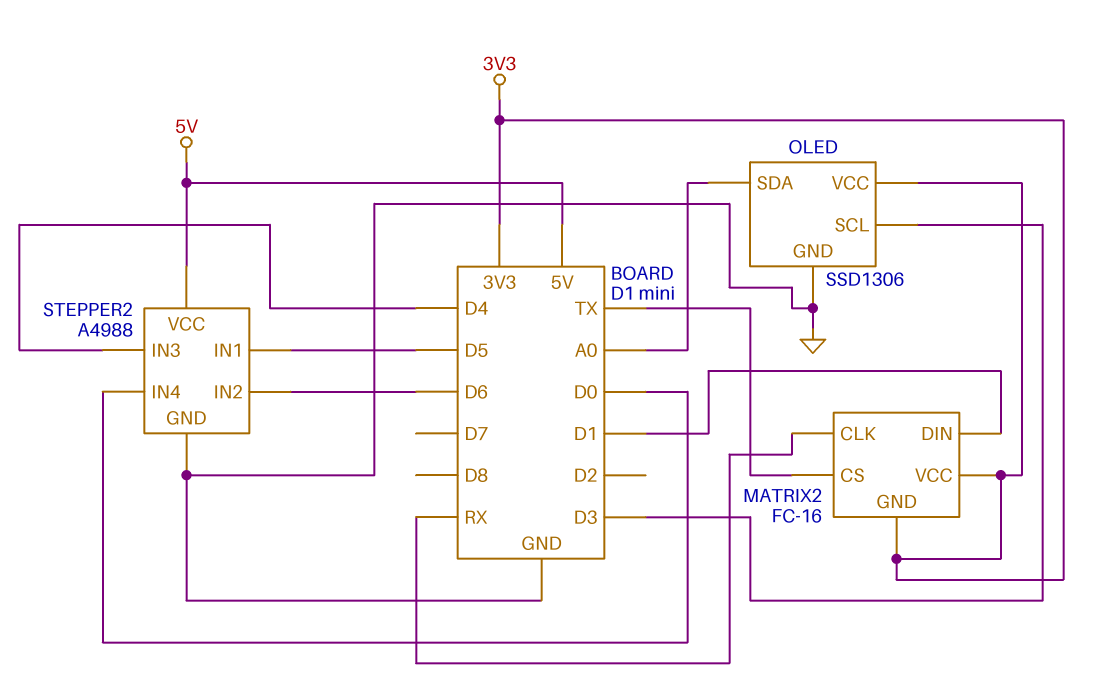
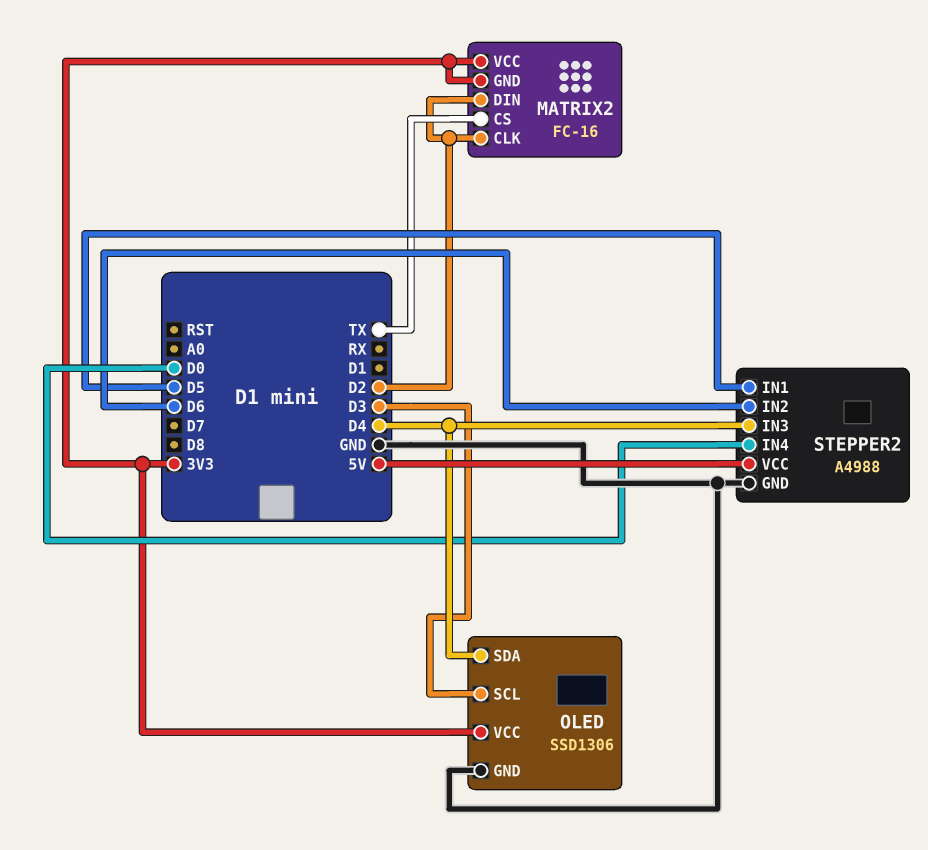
MATRIX2 pin CLK: RX -> D2
MATRIX2 pin DIN: D1 -> D2
OLED pin SDA: A0 -> D4

